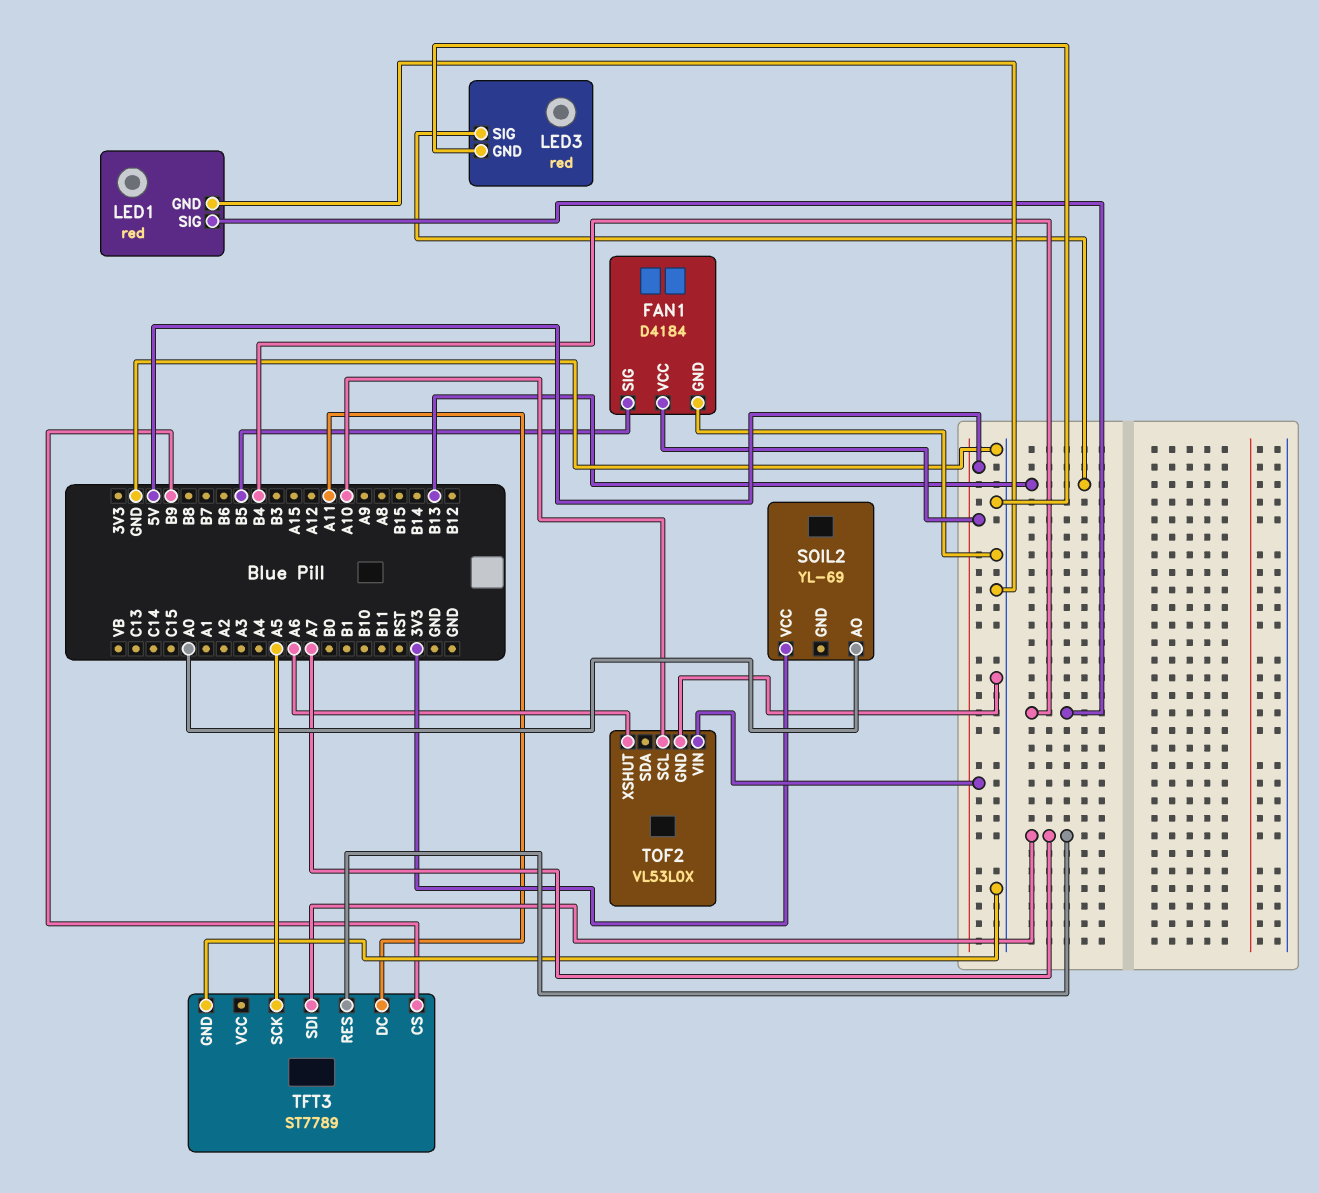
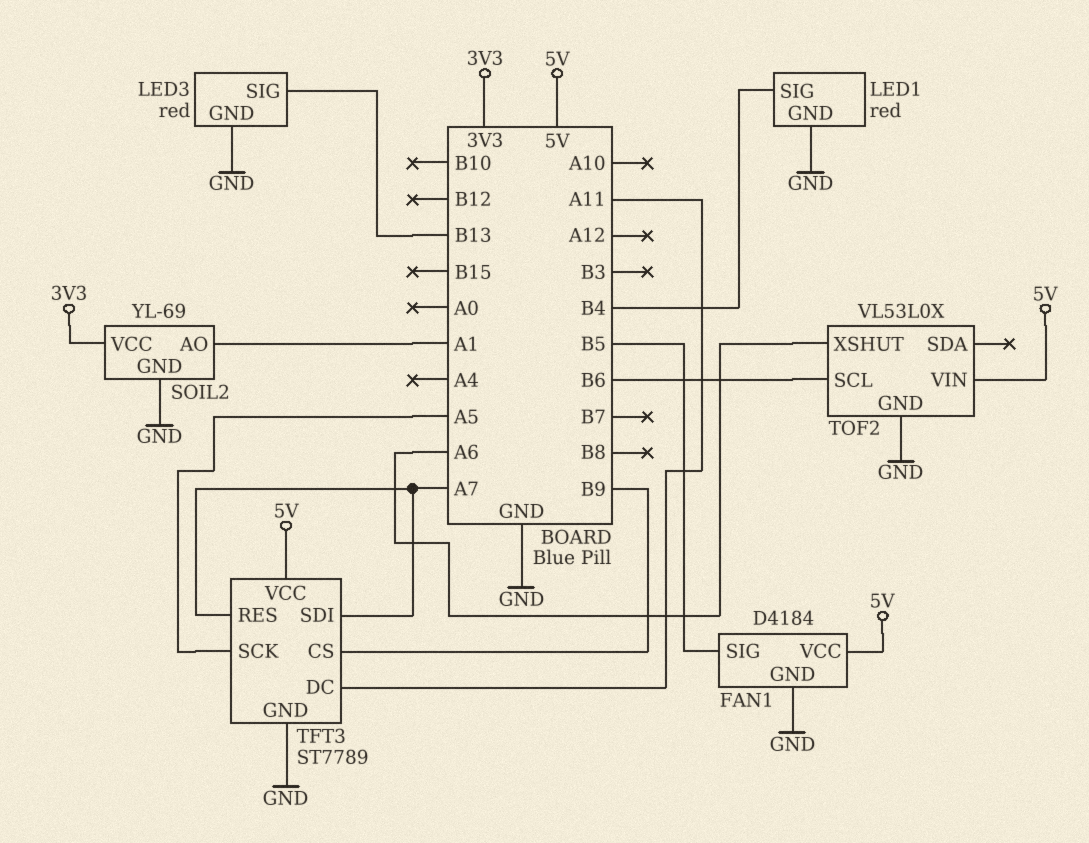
SOIL2 pin AO: A0 -> A1
SOIL2 pin GND: none -> GND
TFT3 pin VCC: none -> 5V
TOF2 pin SCL: A10 -> B6

